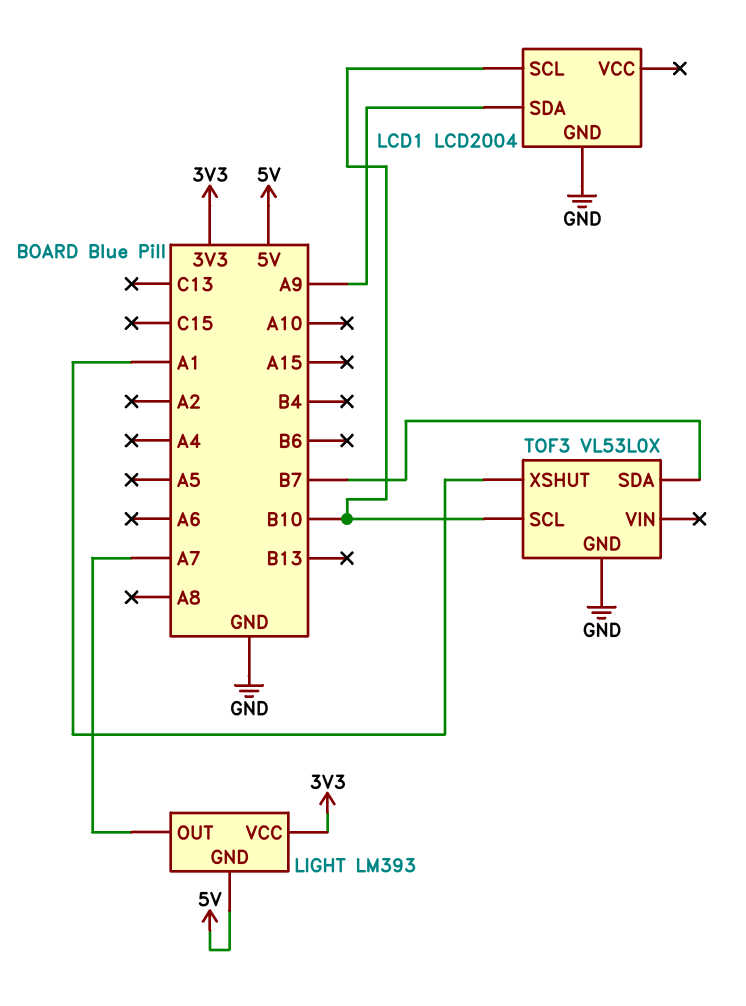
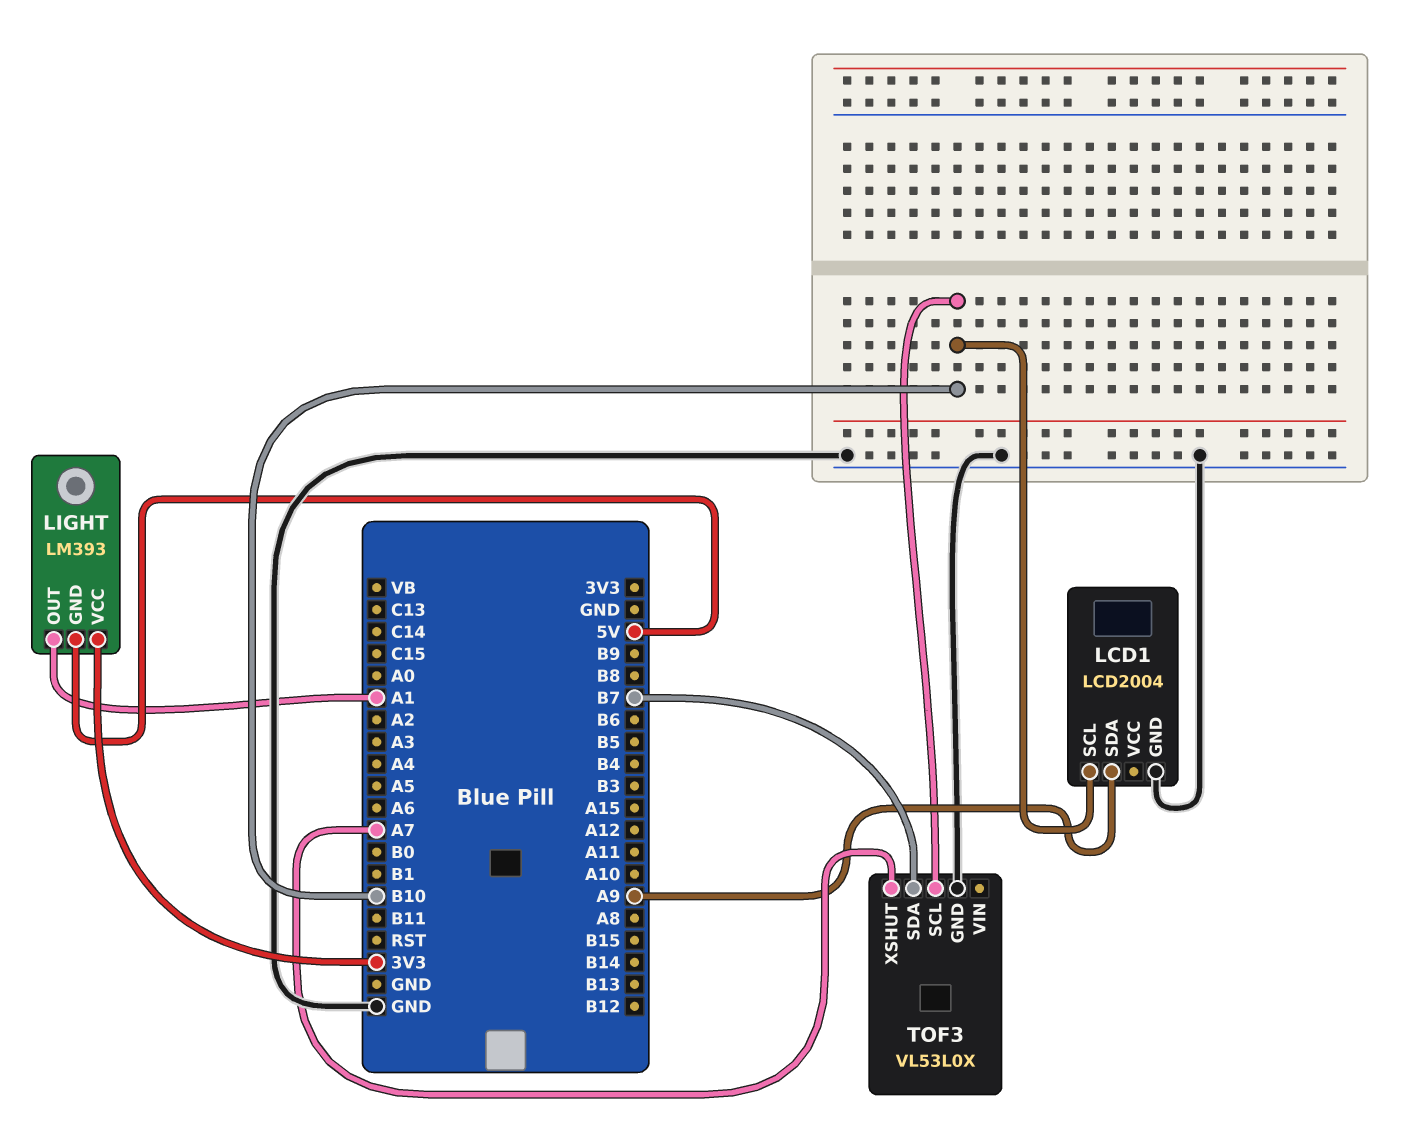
LIGHT pin OUT: A7 -> A1
TOF3 pin XSHUT: A1 -> A7

